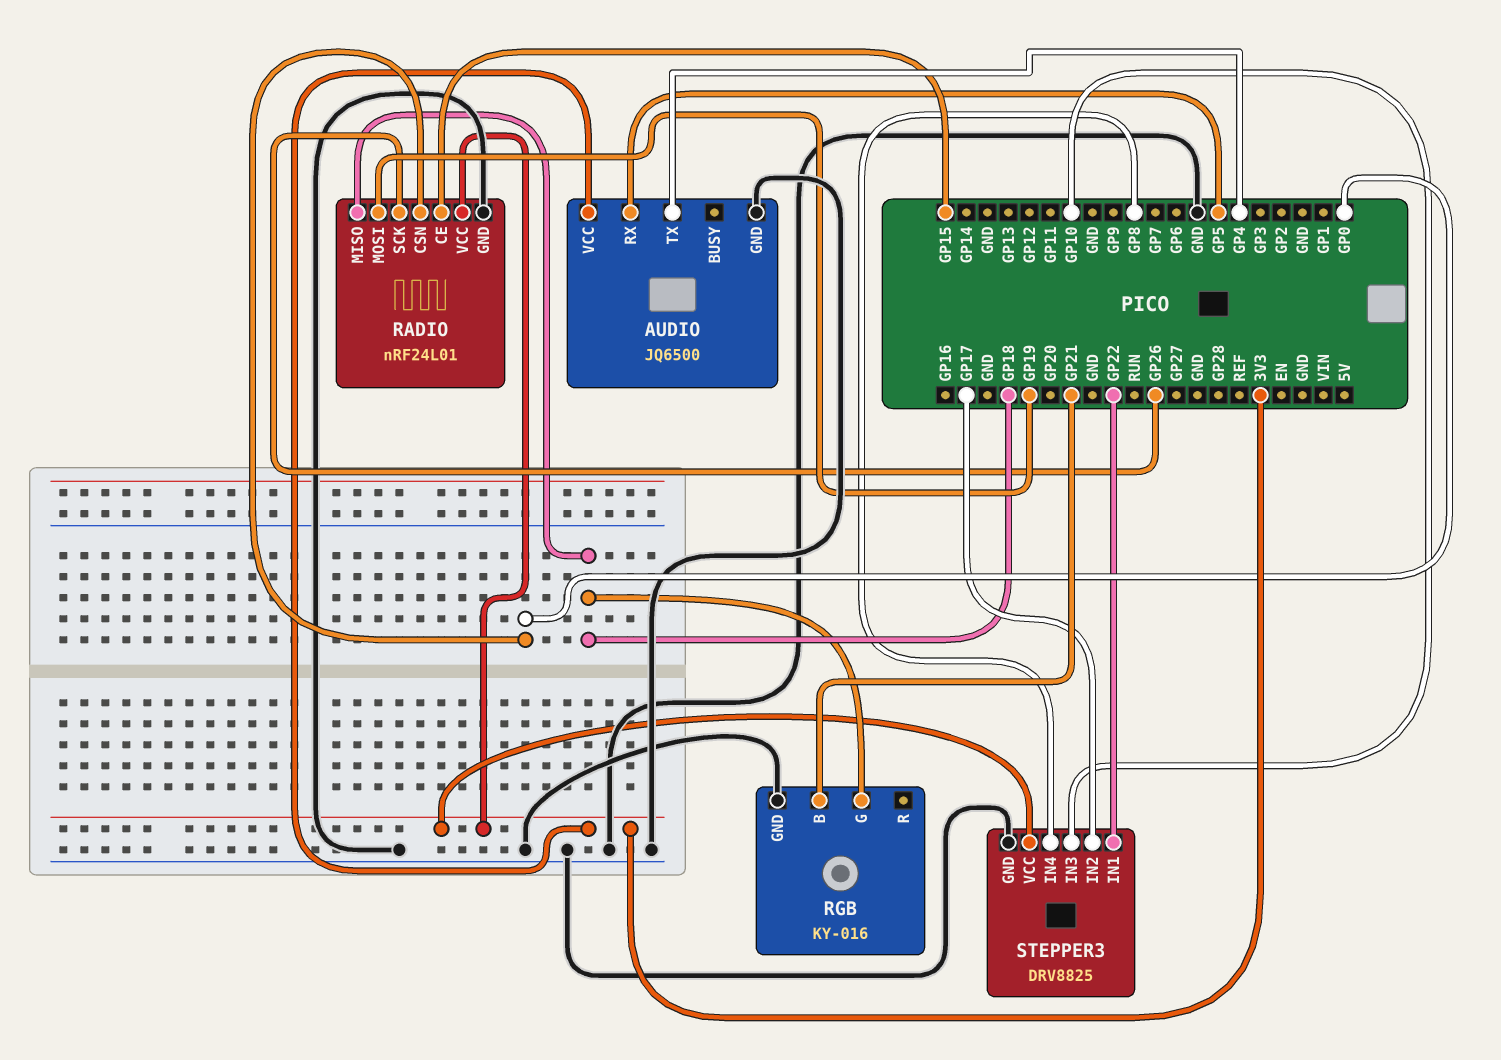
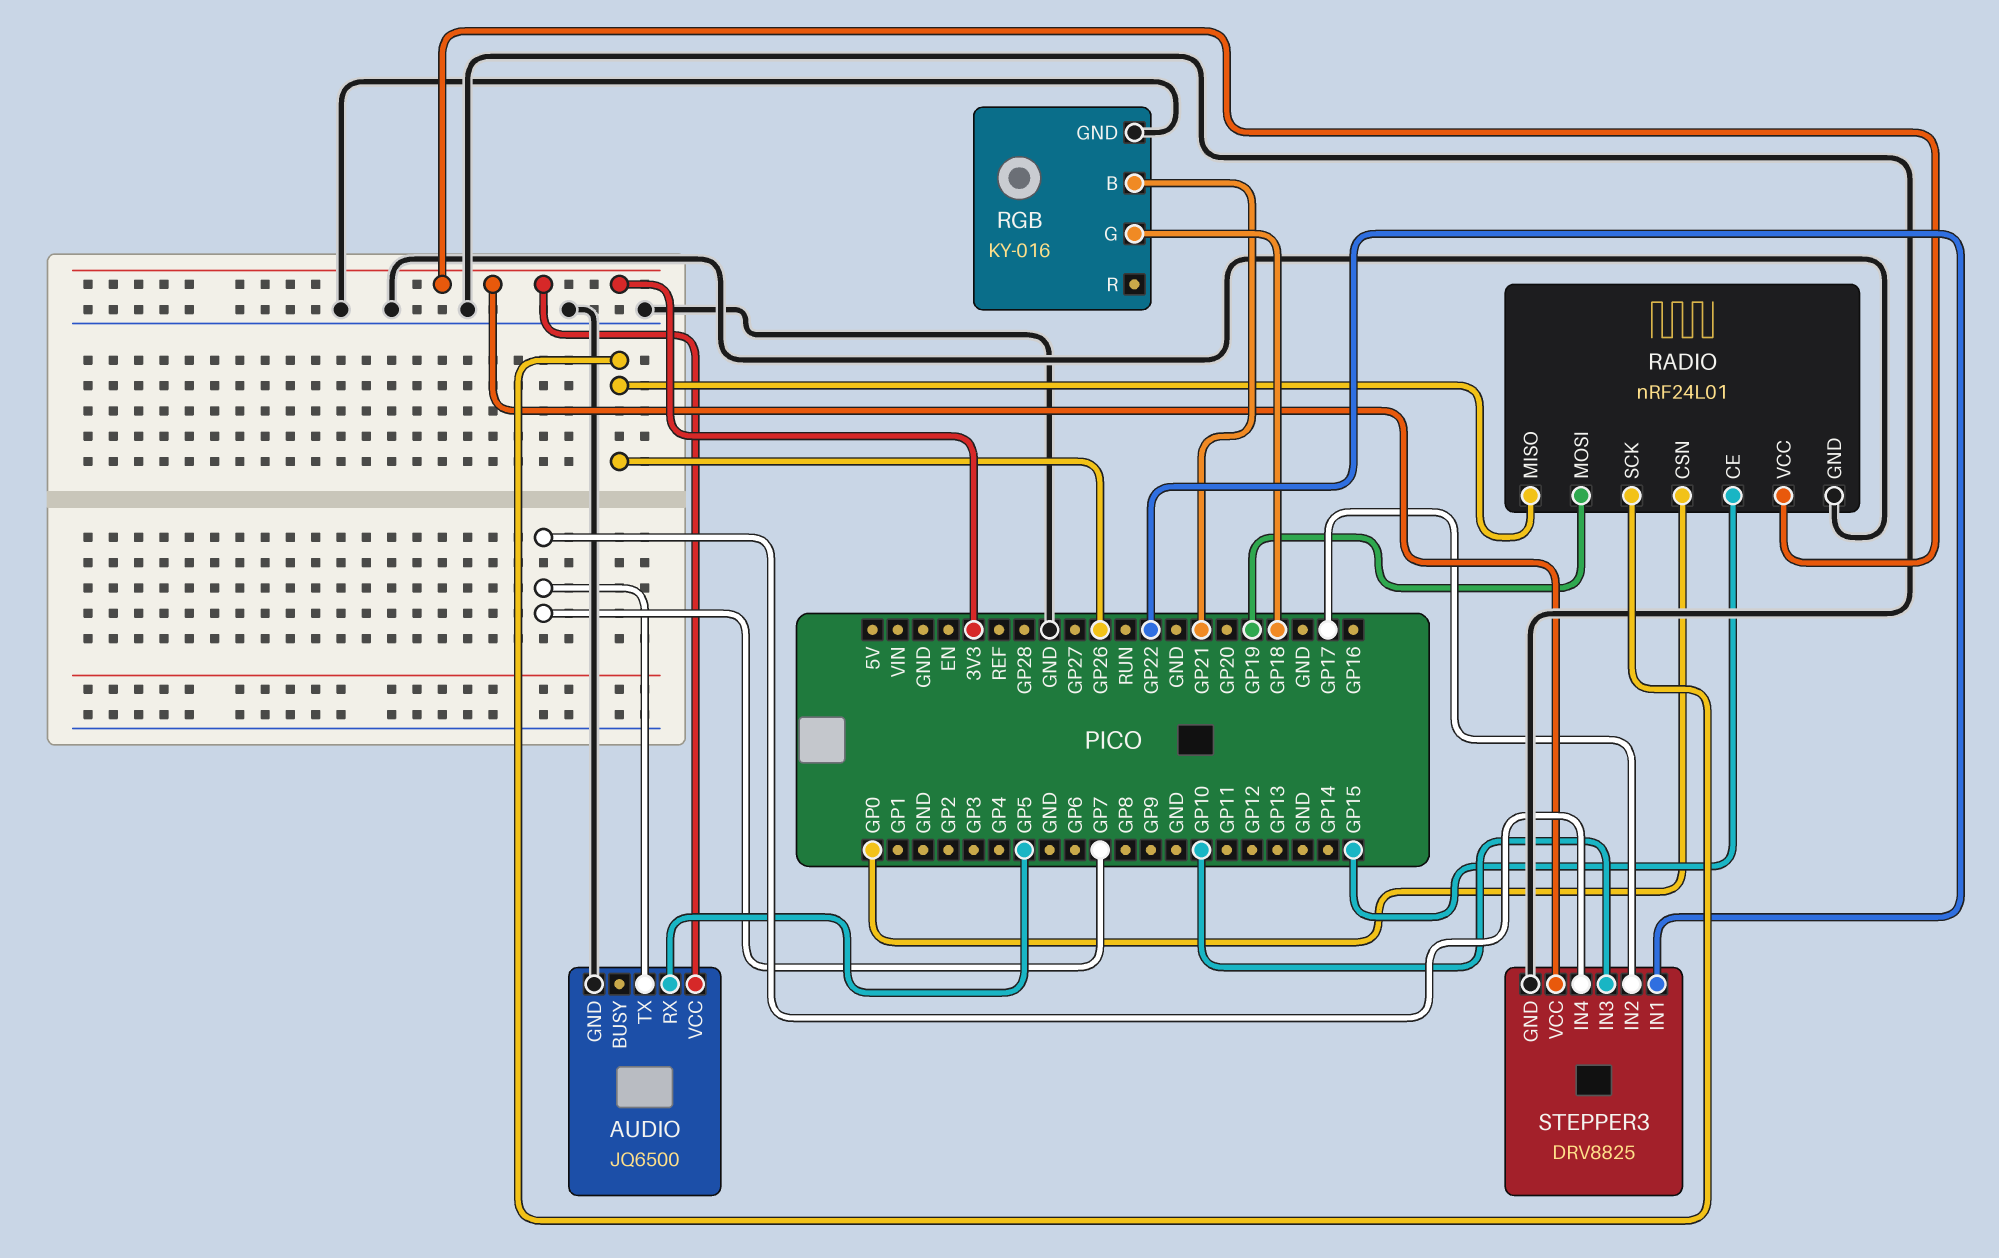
AUDIO pin TX: GP4 -> GP7
RADIO pin MISO: GP18 -> GP26
STEPPER3 pin IN4: GP8 -> GP7

